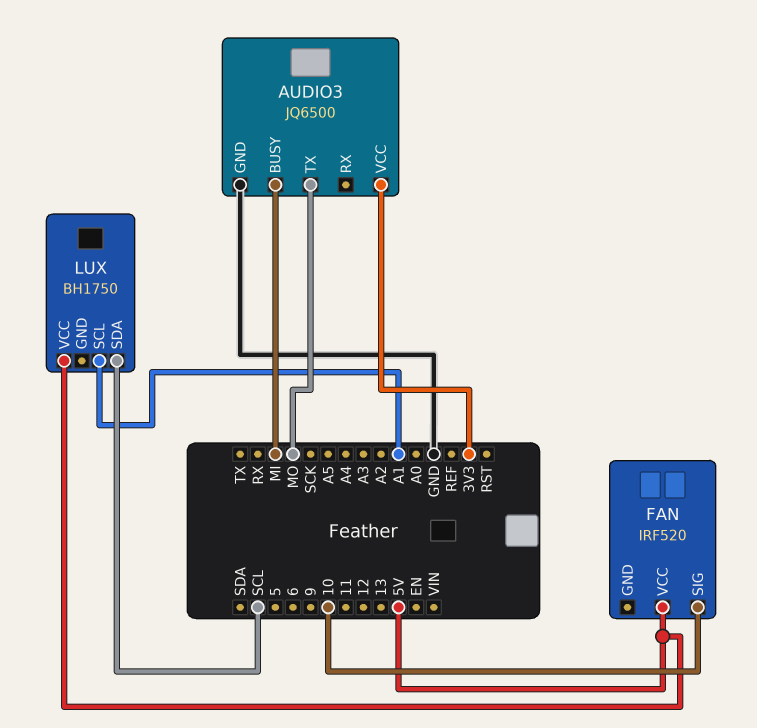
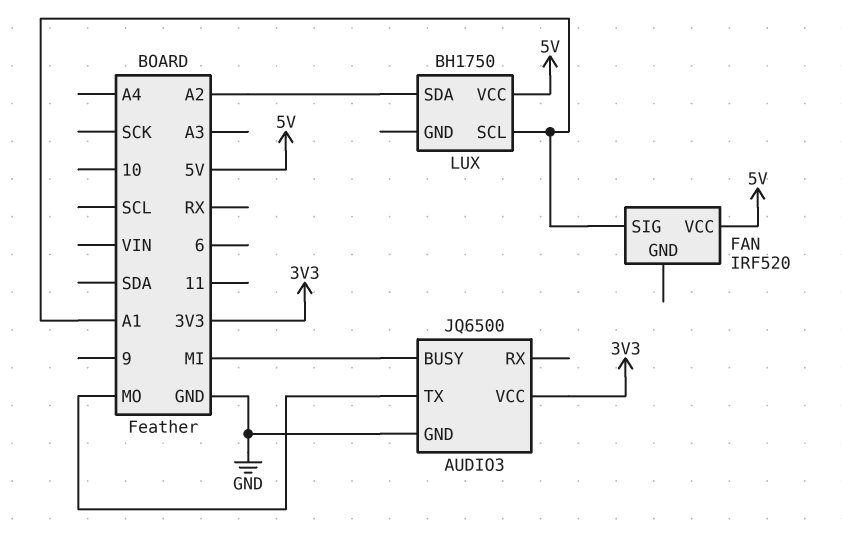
FAN pin SIG: 10 -> A1
LUX pin SDA: SCL -> A2

